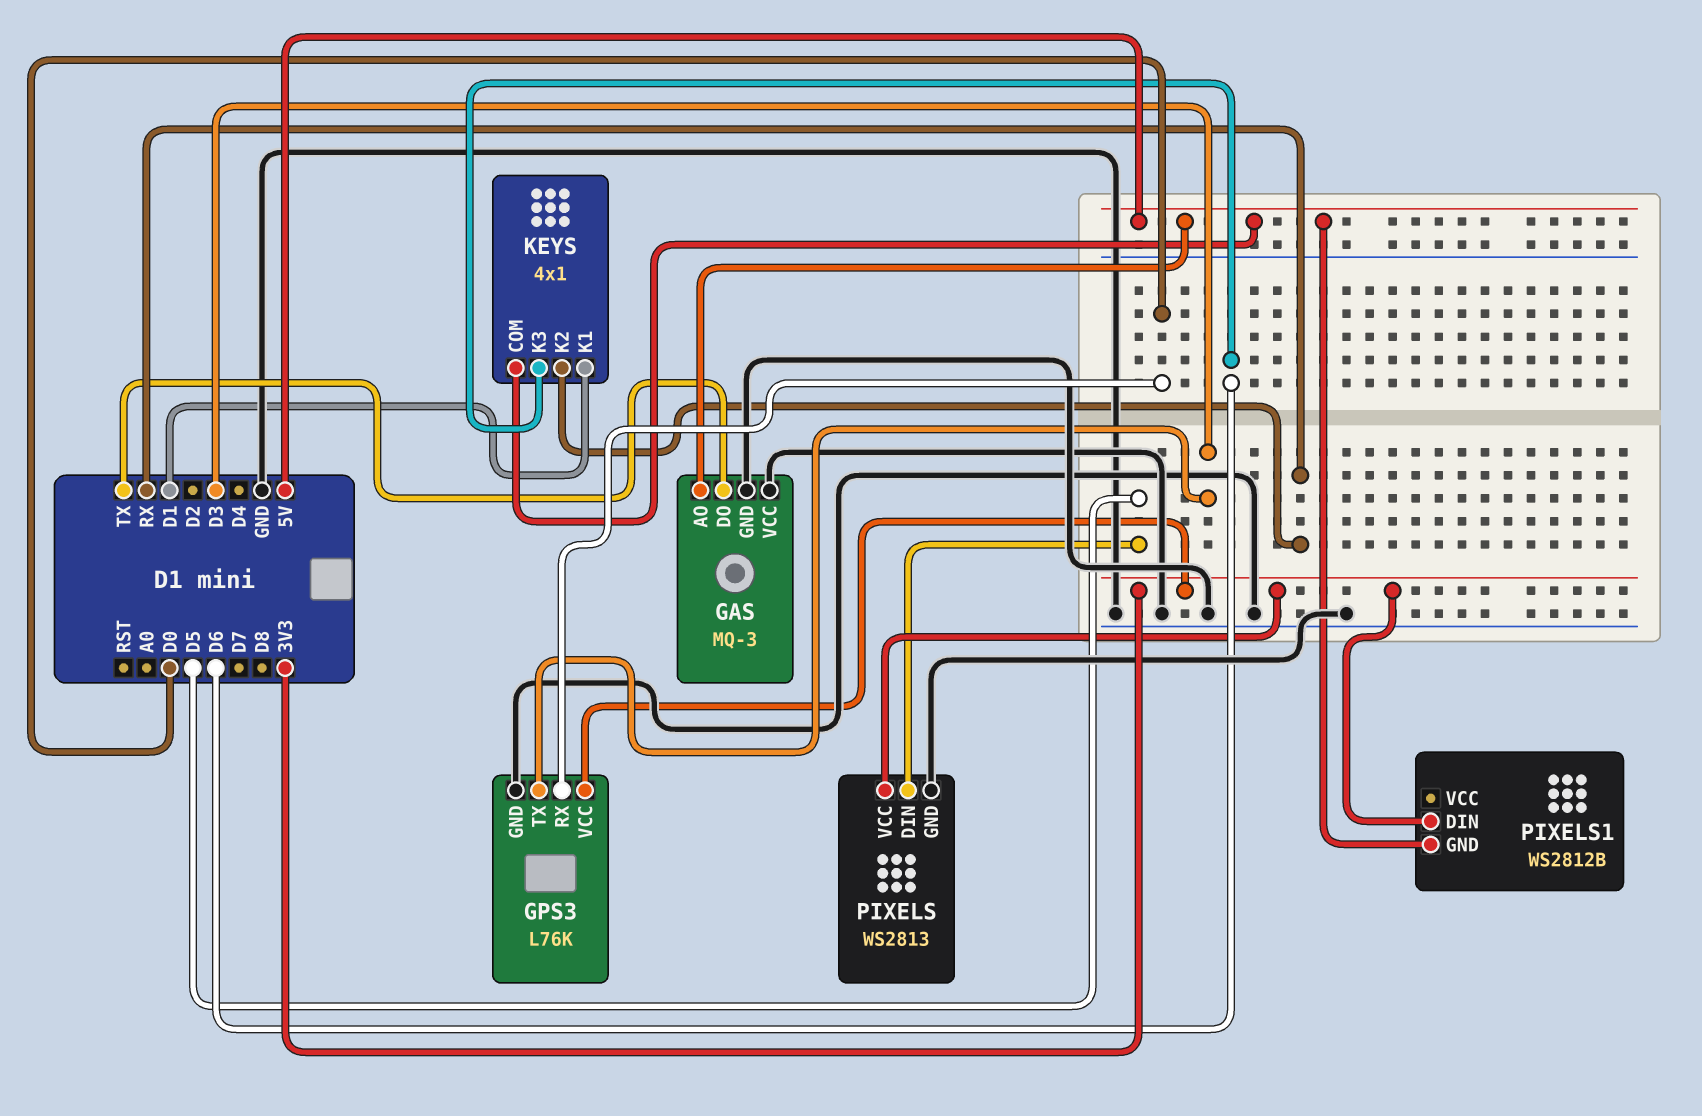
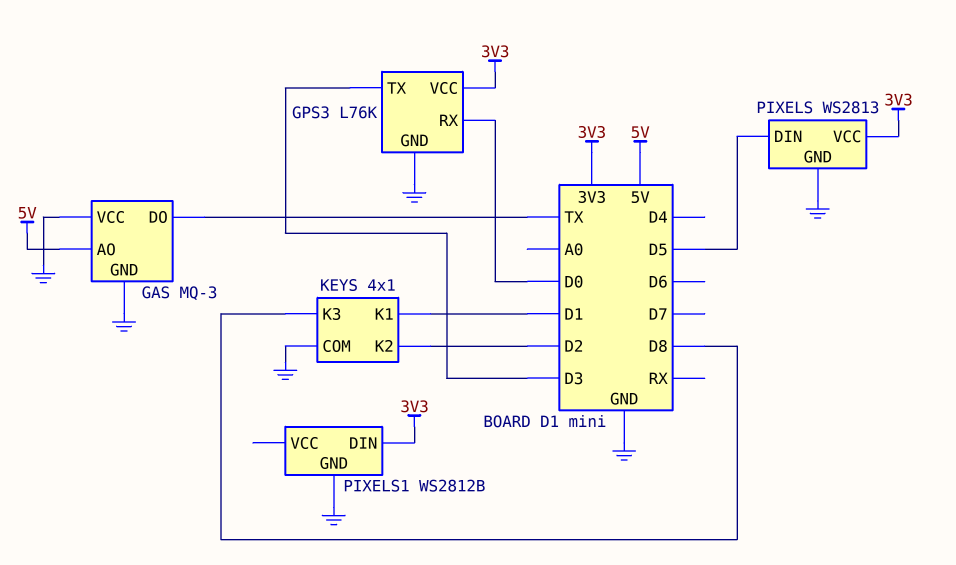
KEYS pin COM: 5V -> GND
KEYS pin K2: RX -> D2
KEYS pin K3: D6 -> D8
PIXELS1 pin GND: 5V -> GND

